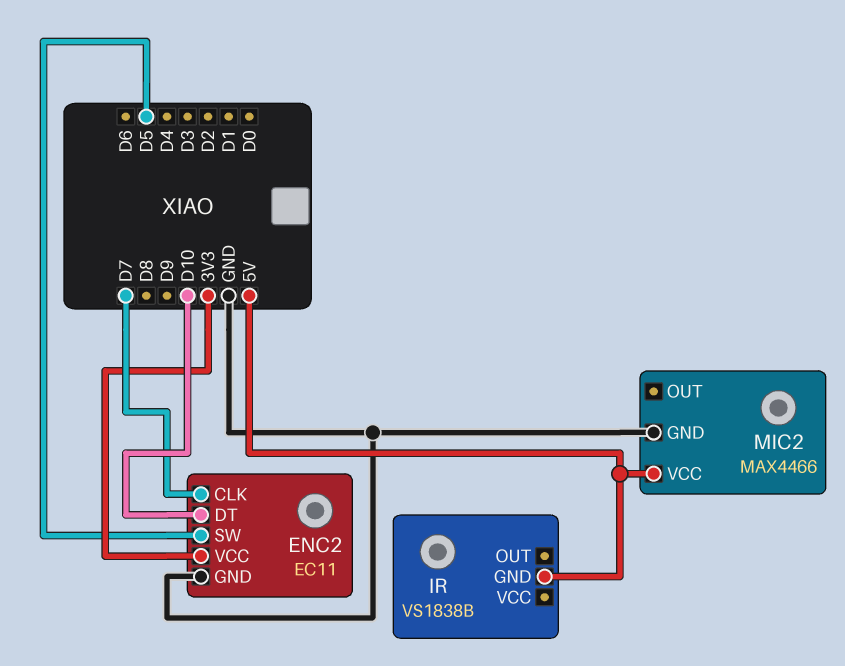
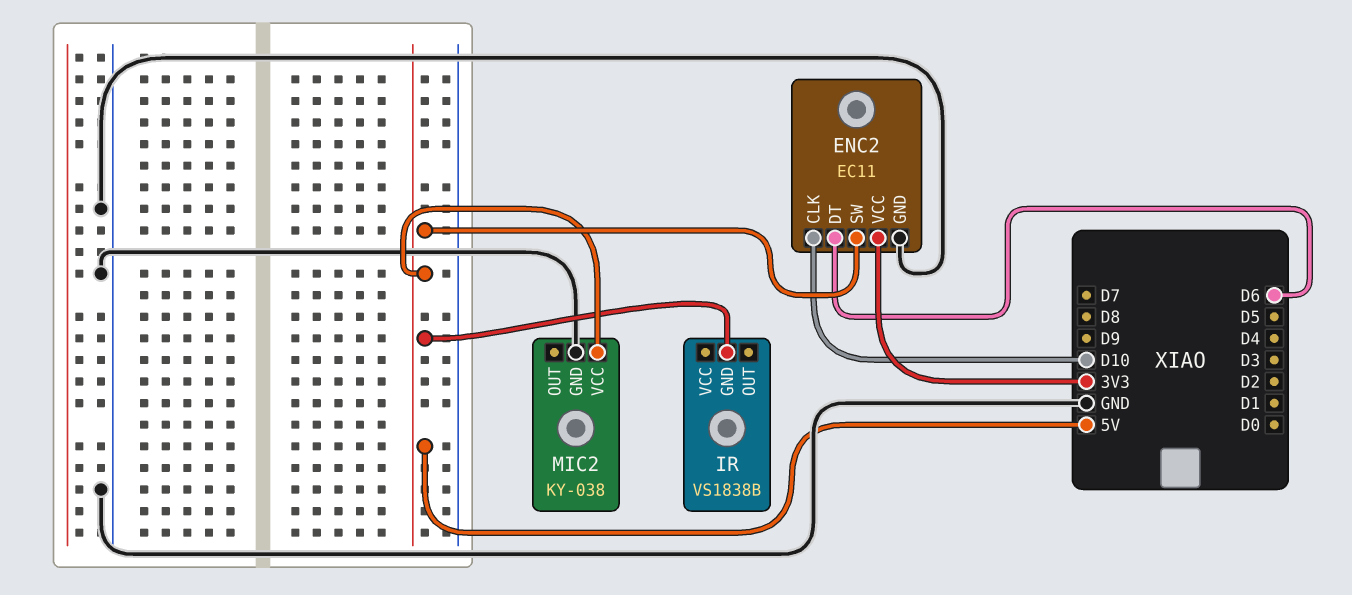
ENC2 pin CLK: D7 -> D10
ENC2 pin DT: D10 -> D6
ENC2 pin SW: D5 -> 5V
MIC2: MAX4466 -> KY-038

